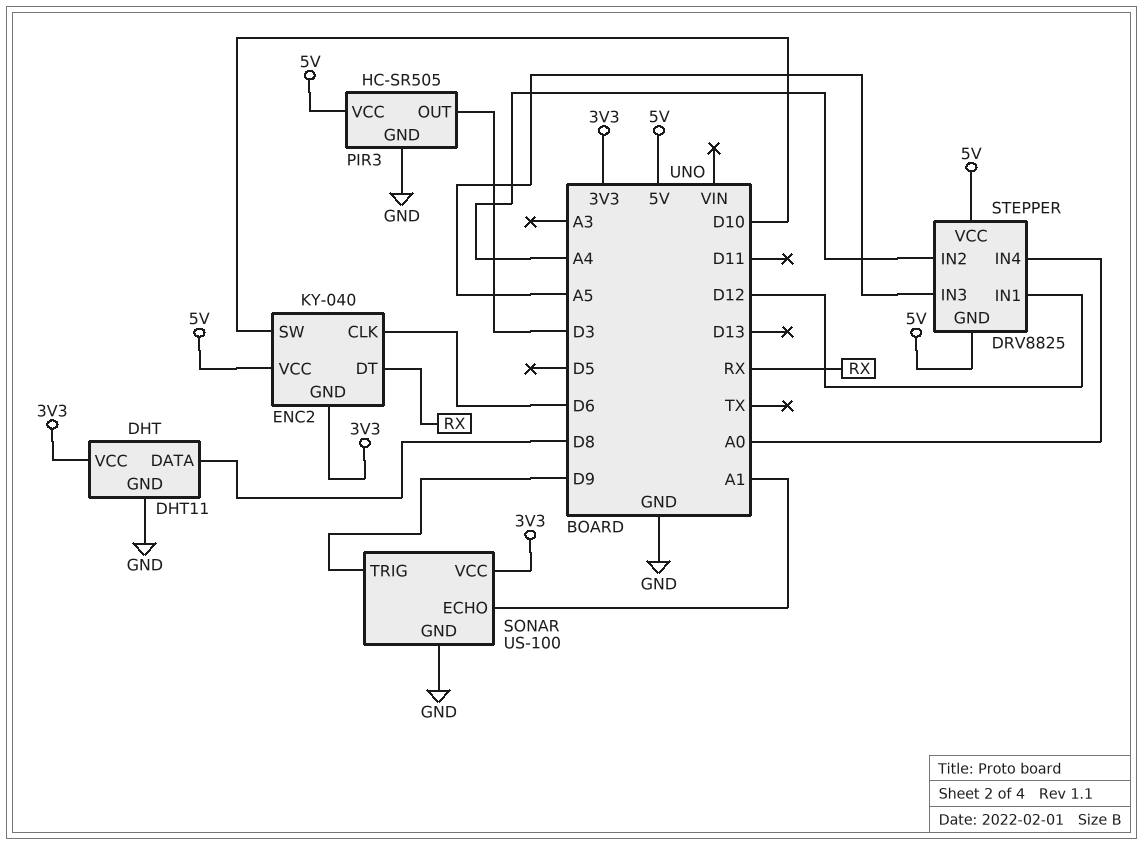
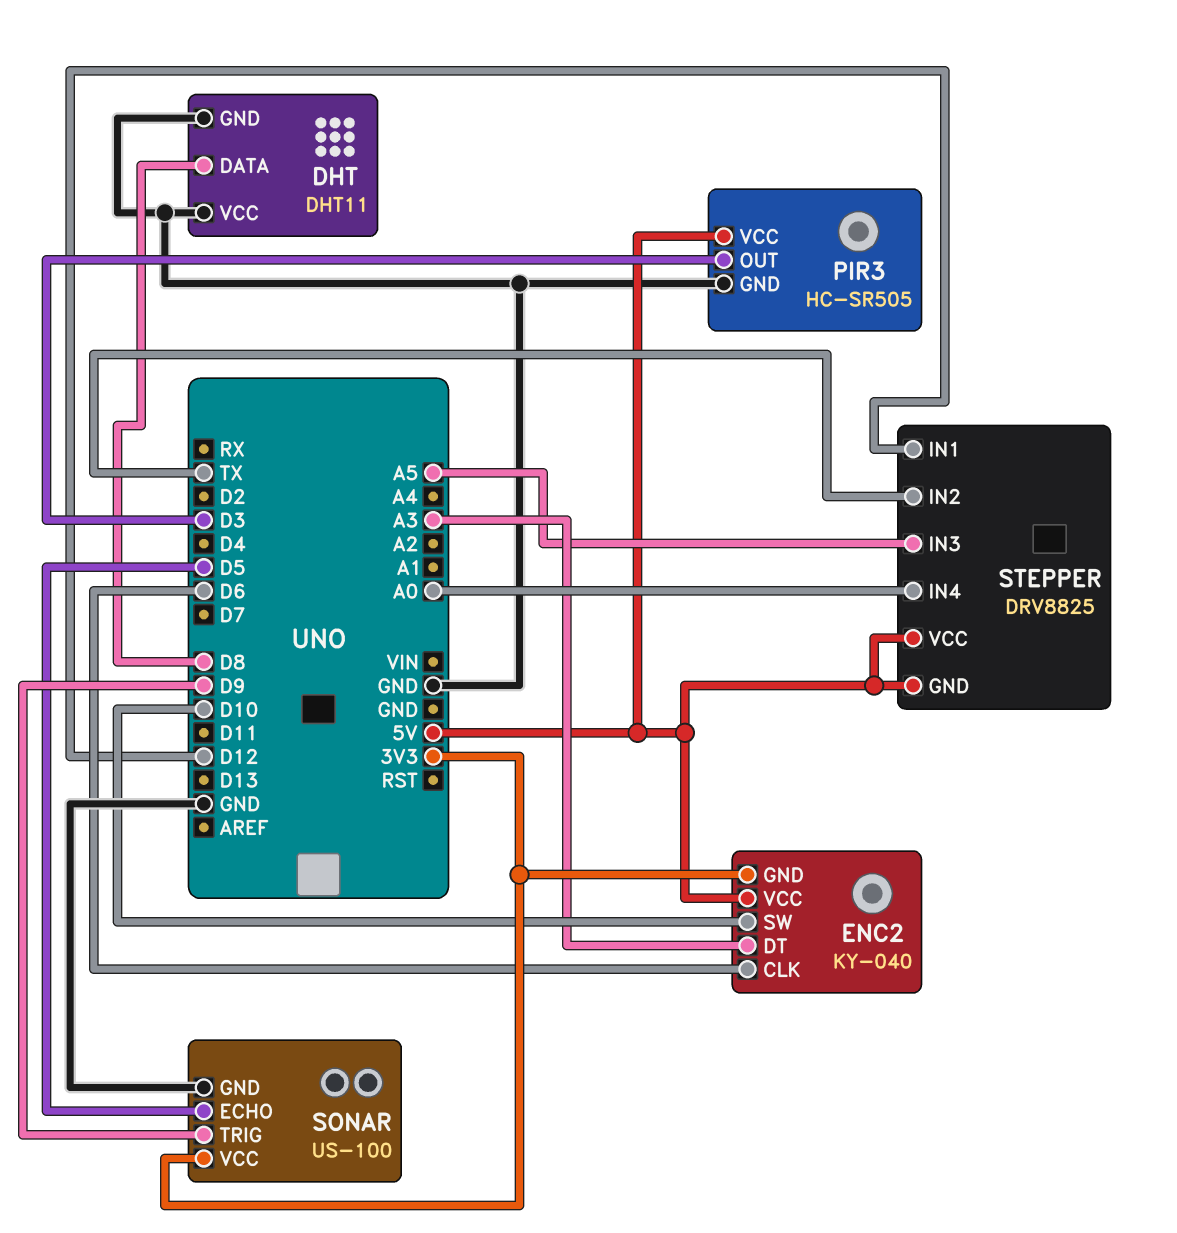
DHT pin VCC: 3V3 -> GND
ENC2 pin DT: RX -> A3
SONAR pin ECHO: A1 -> D5
STEPPER pin IN2: A4 -> TX

